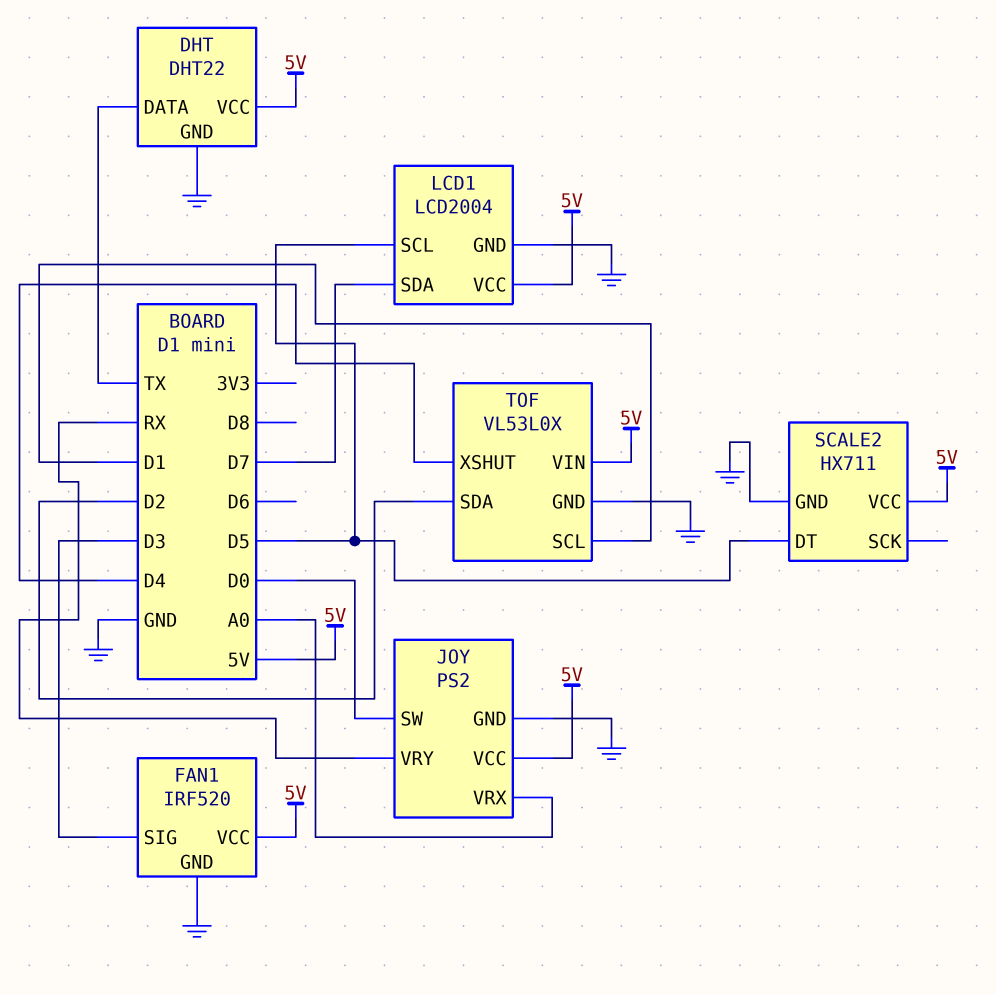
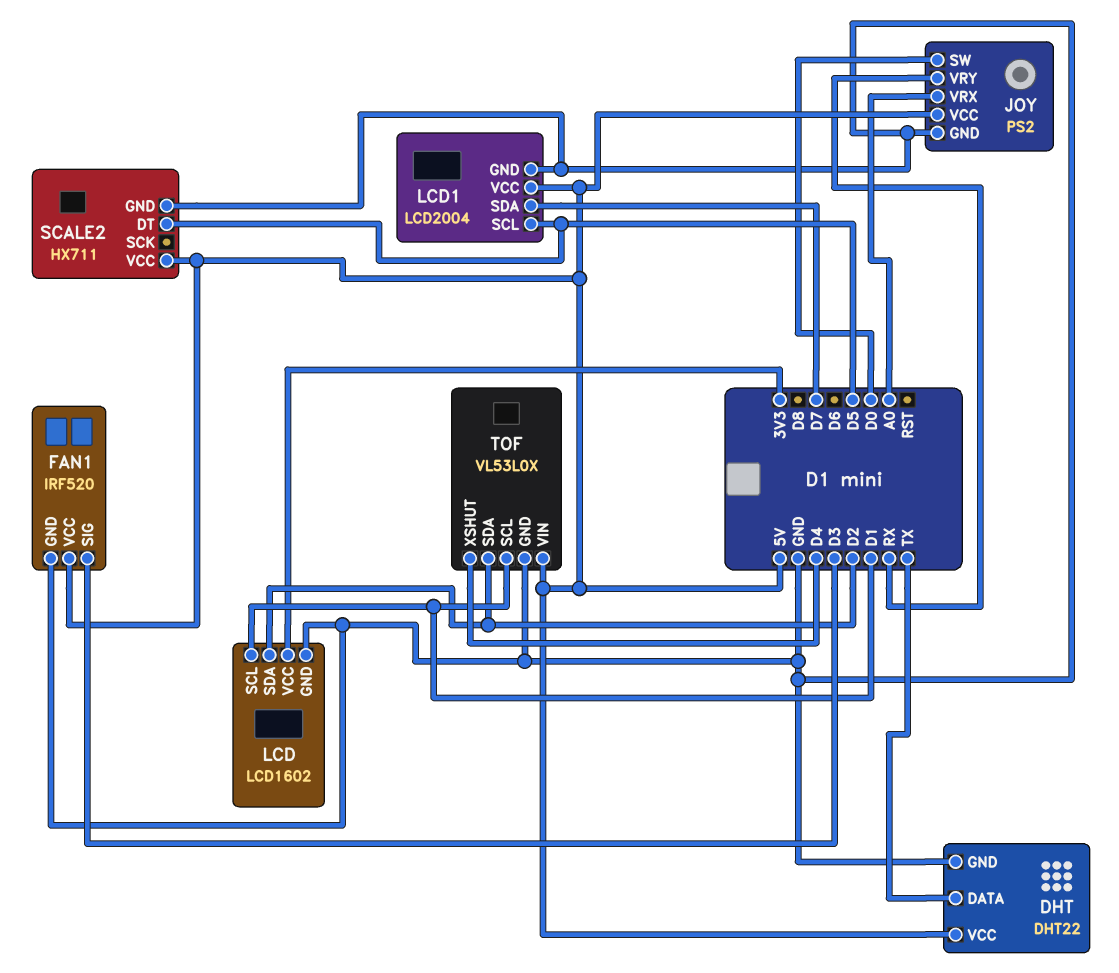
LCD: none -> LCD1602
LCD pin GND: none -> GND
LCD pin SCL: none -> D1
LCD pin SDA: none -> D2
LCD pin VCC: none -> 3V3

